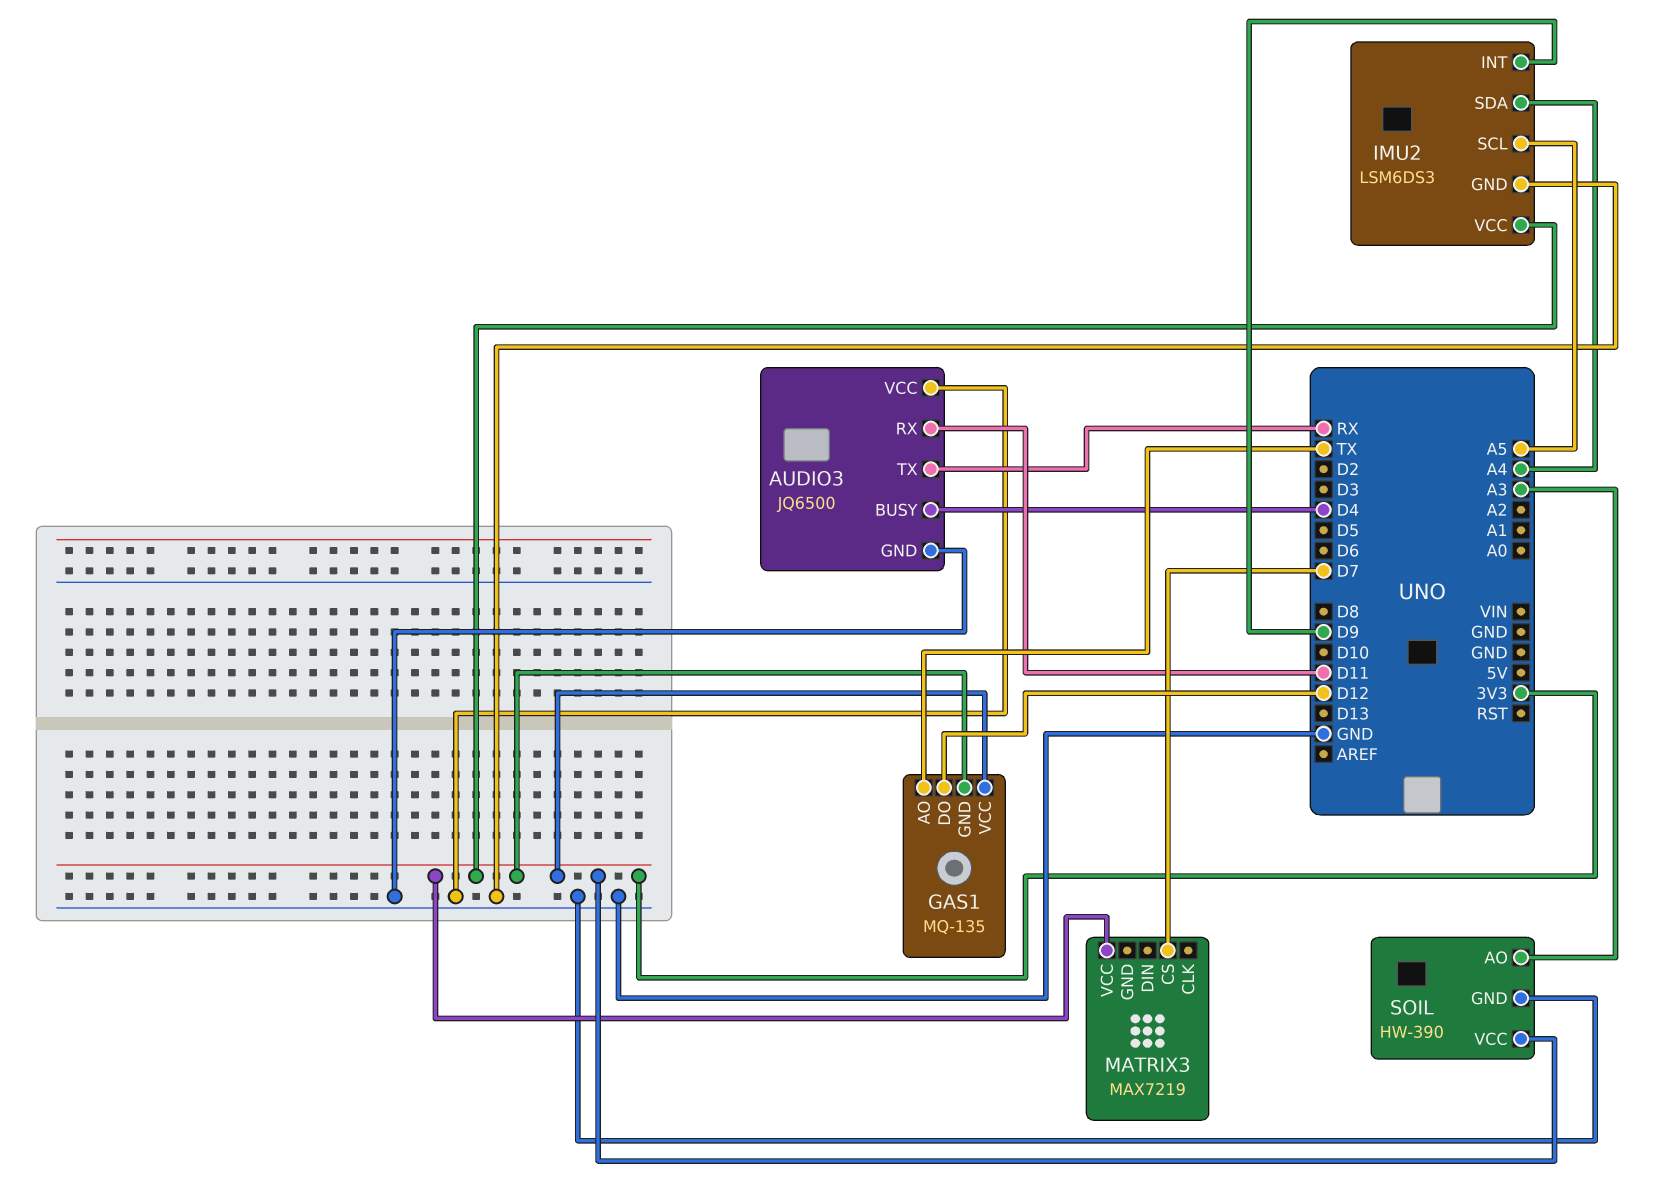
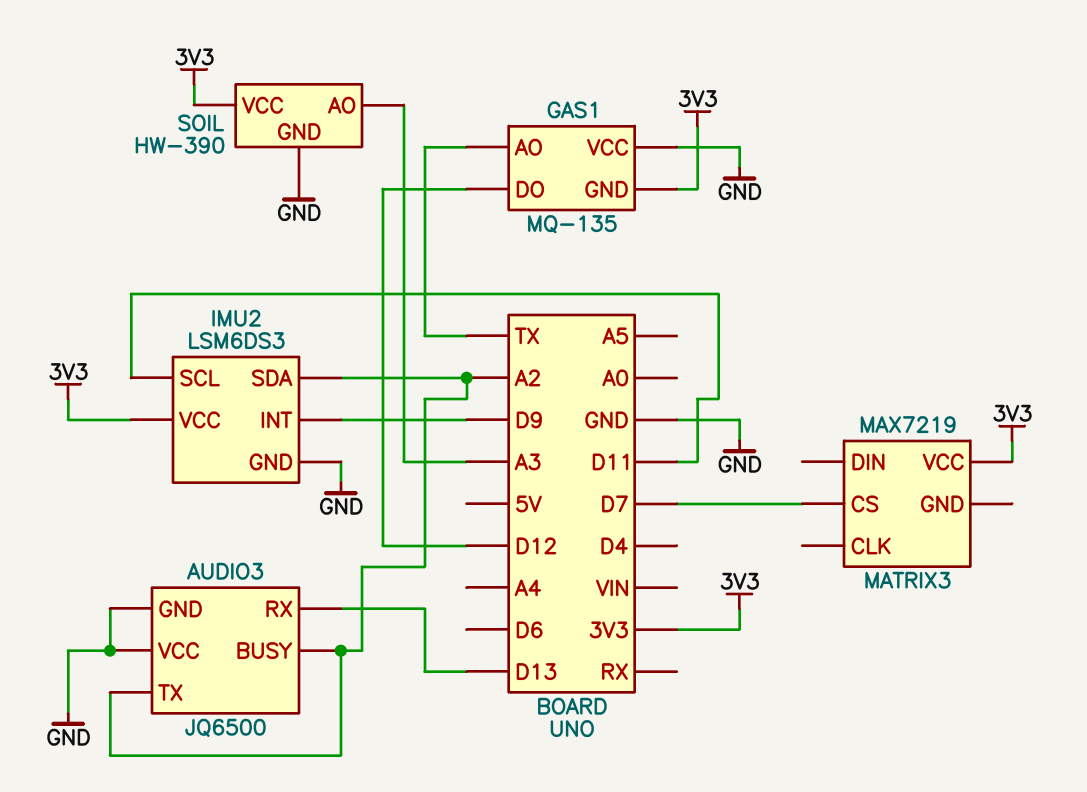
AUDIO3 pin BUSY: D4 -> A2
AUDIO3 pin RX: D11 -> D13
AUDIO3 pin TX: RX -> A2
GAS1 pin VCC: 3V3 -> GND
IMU2 pin SCL: A5 -> D11
IMU2 pin SDA: A4 -> A2

